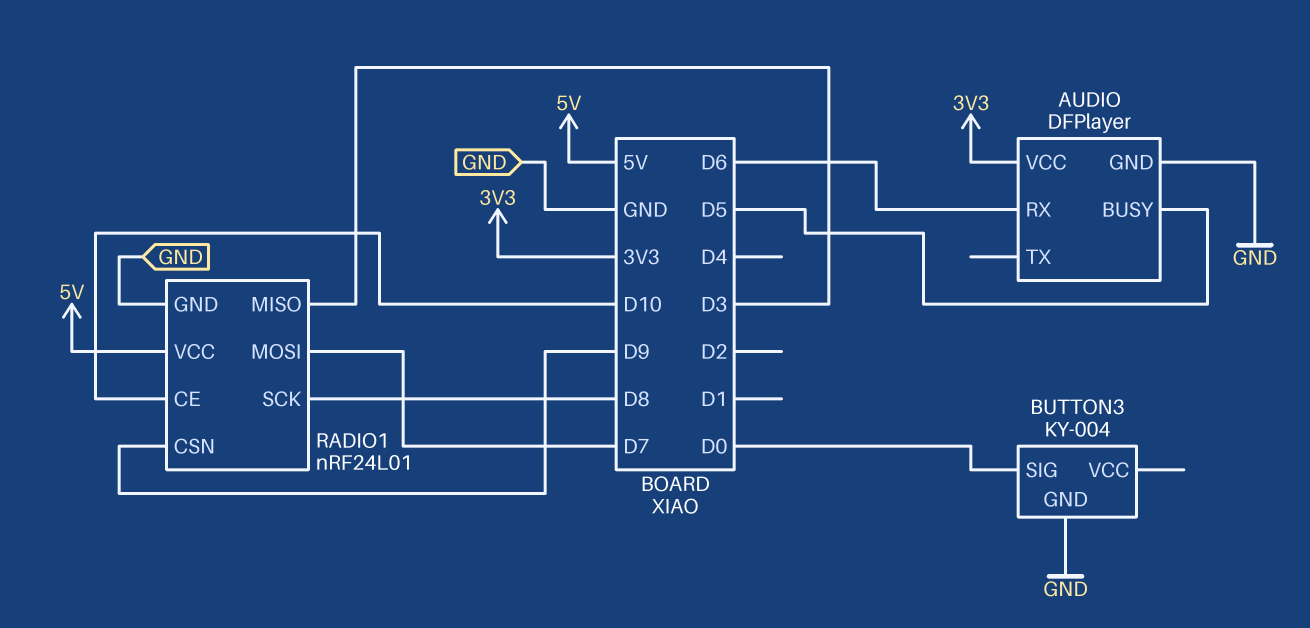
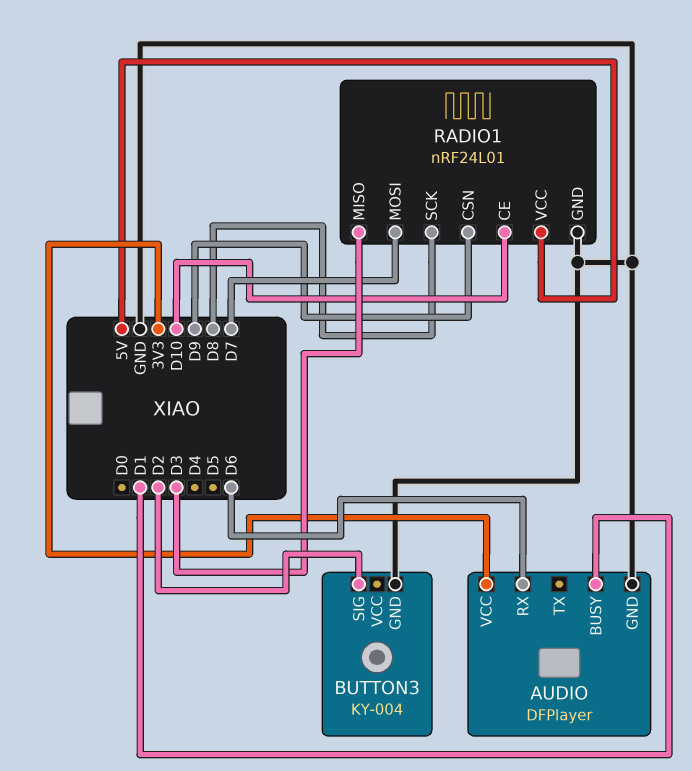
AUDIO pin BUSY: D5 -> D1
BUTTON3 pin SIG: D0 -> D2

